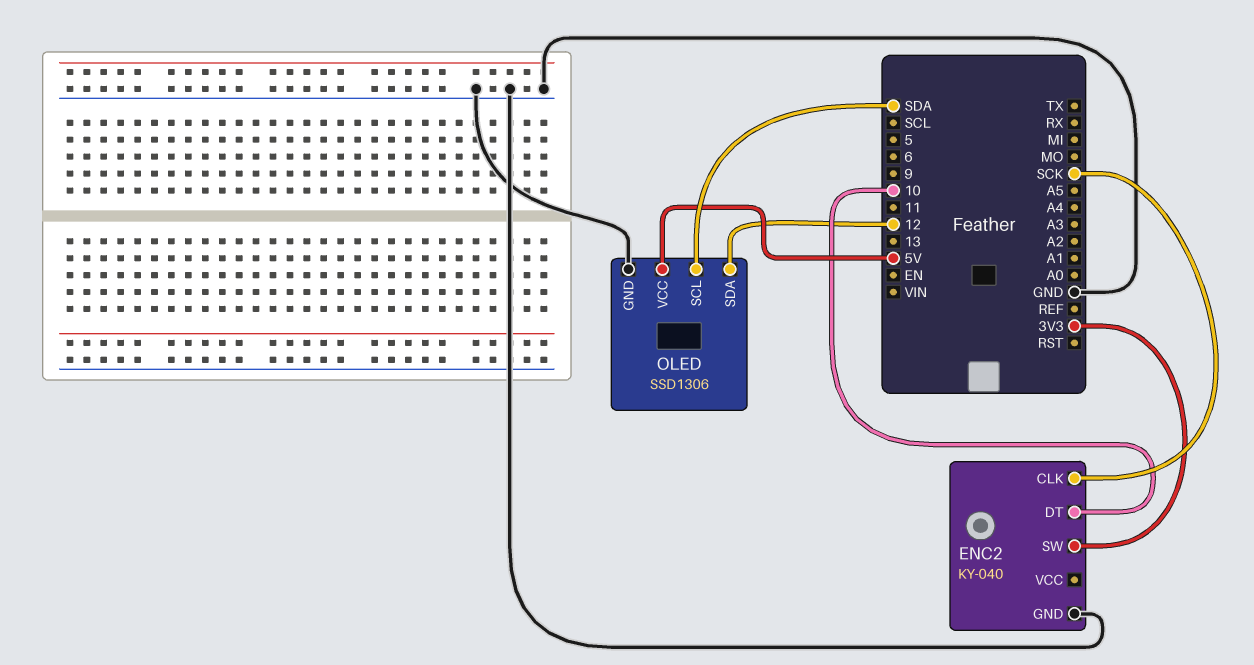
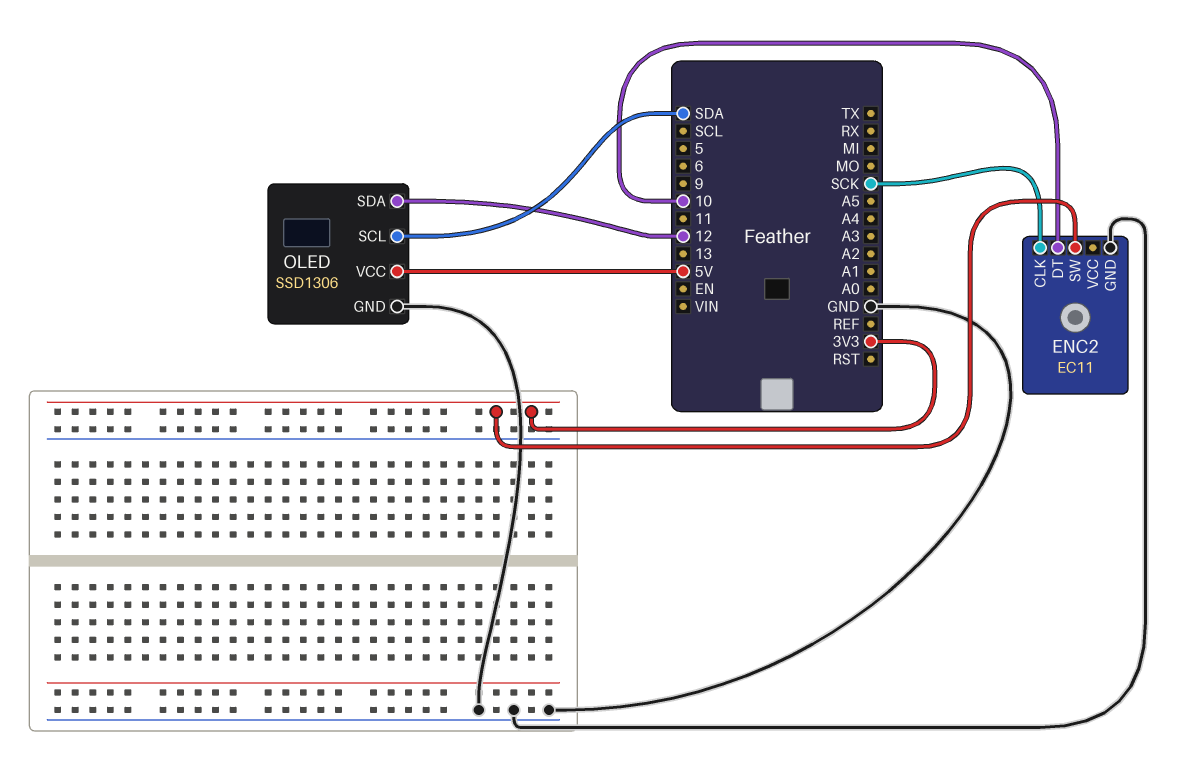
ENC2: KY-040 -> EC11

